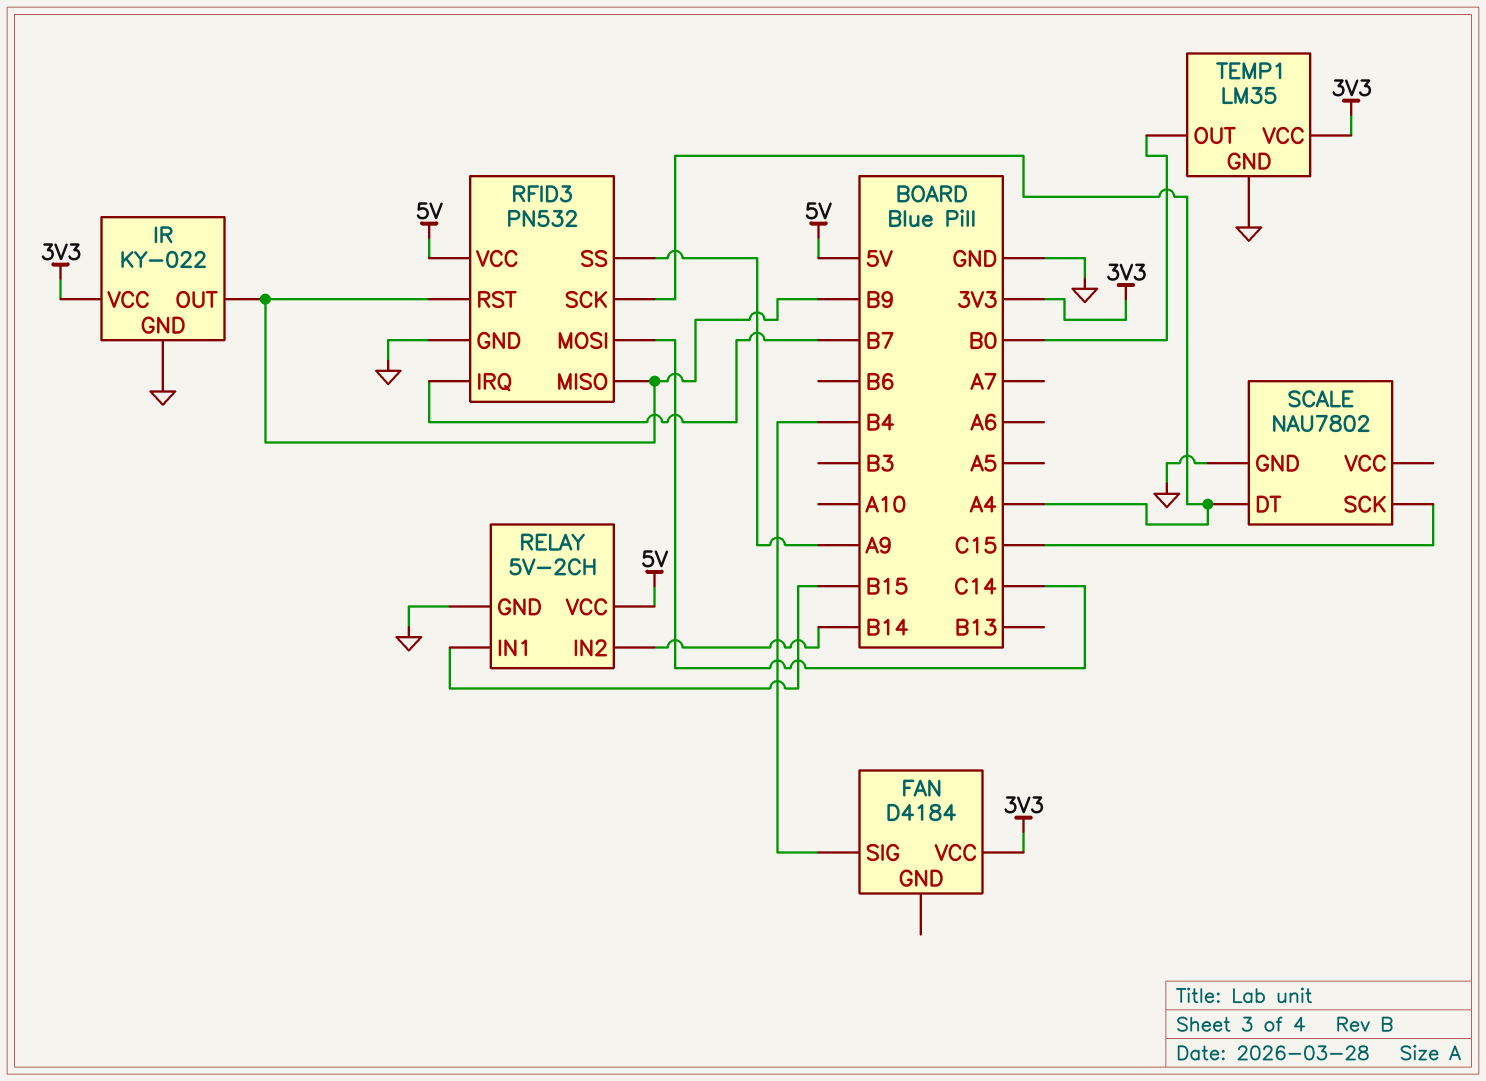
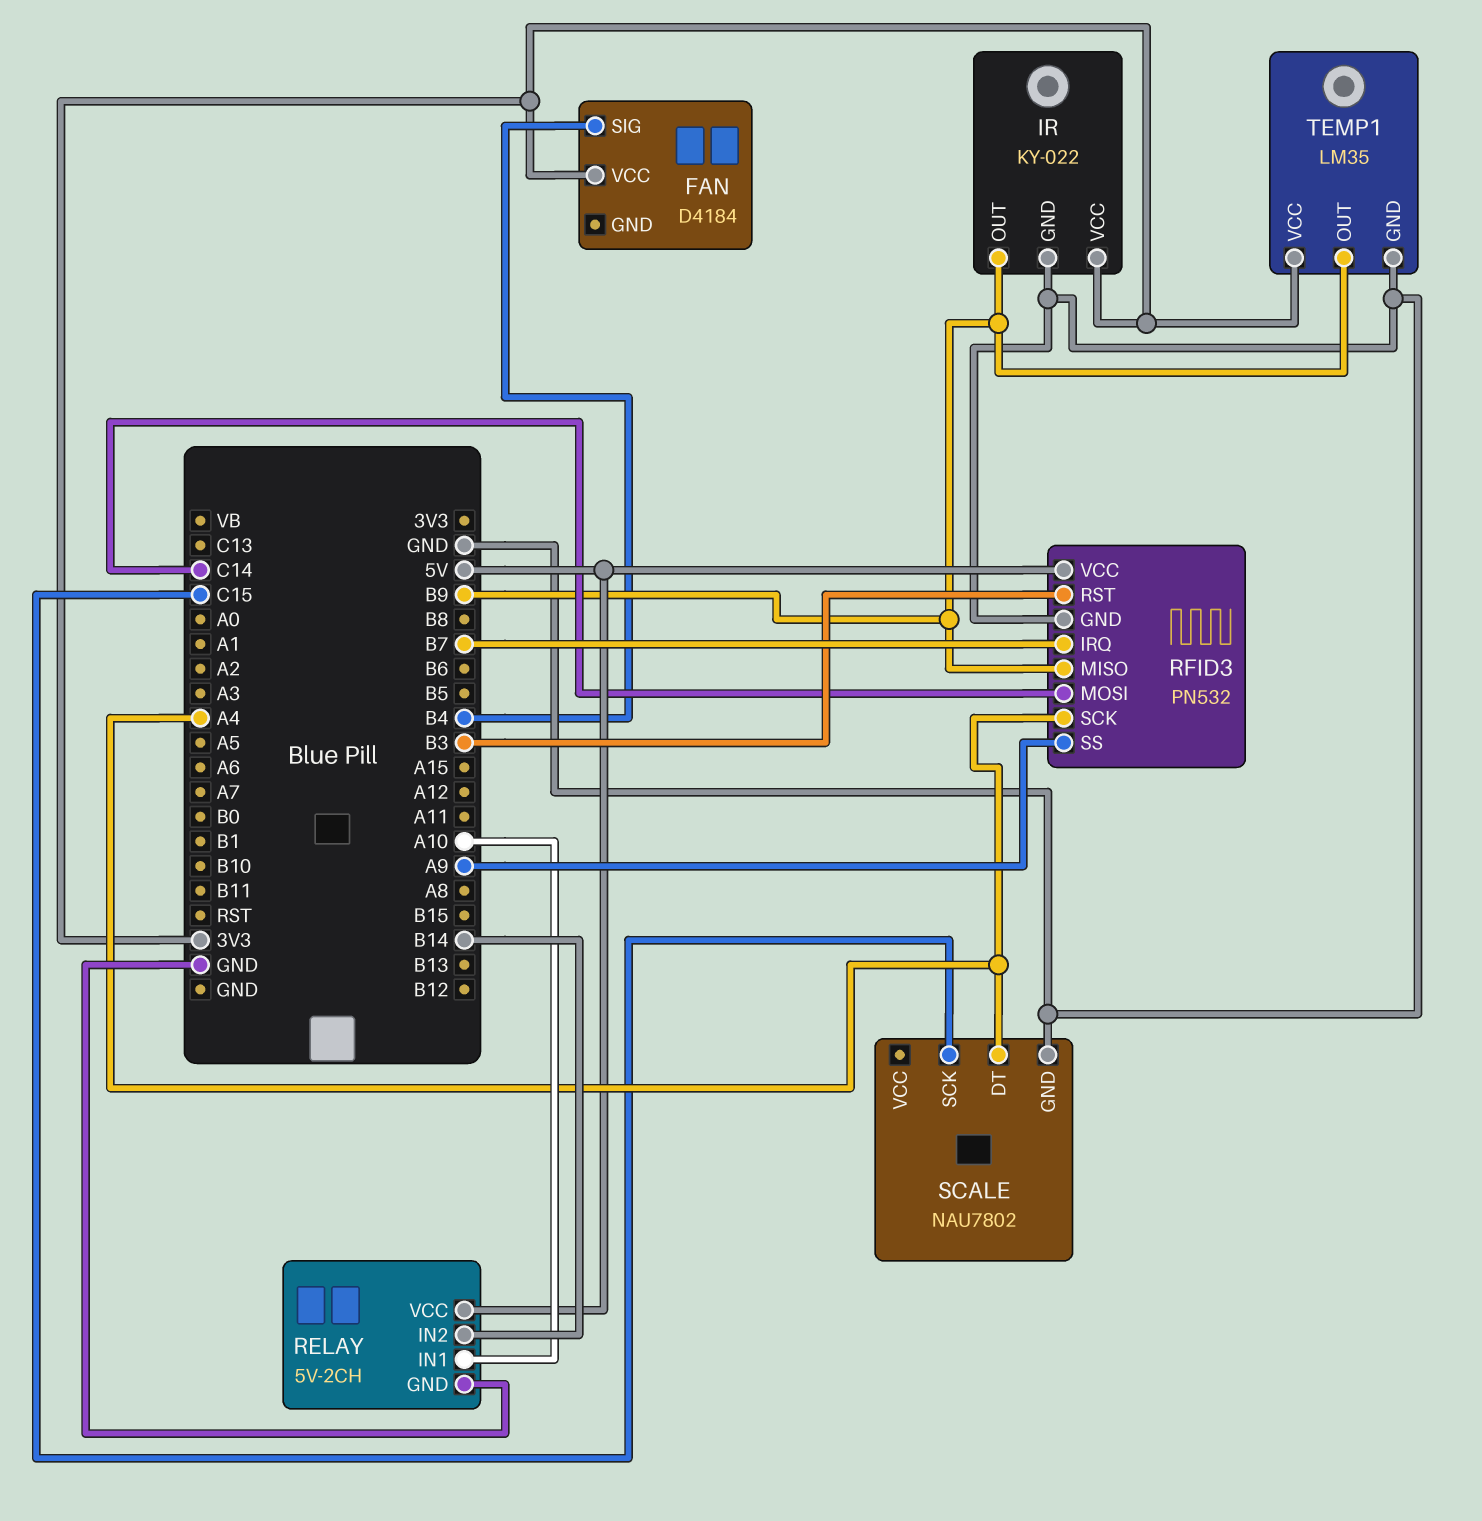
RELAY pin IN1: B15 -> A10
RFID3 pin RST: B9 -> B3
TEMP1 pin OUT: B0 -> B9

